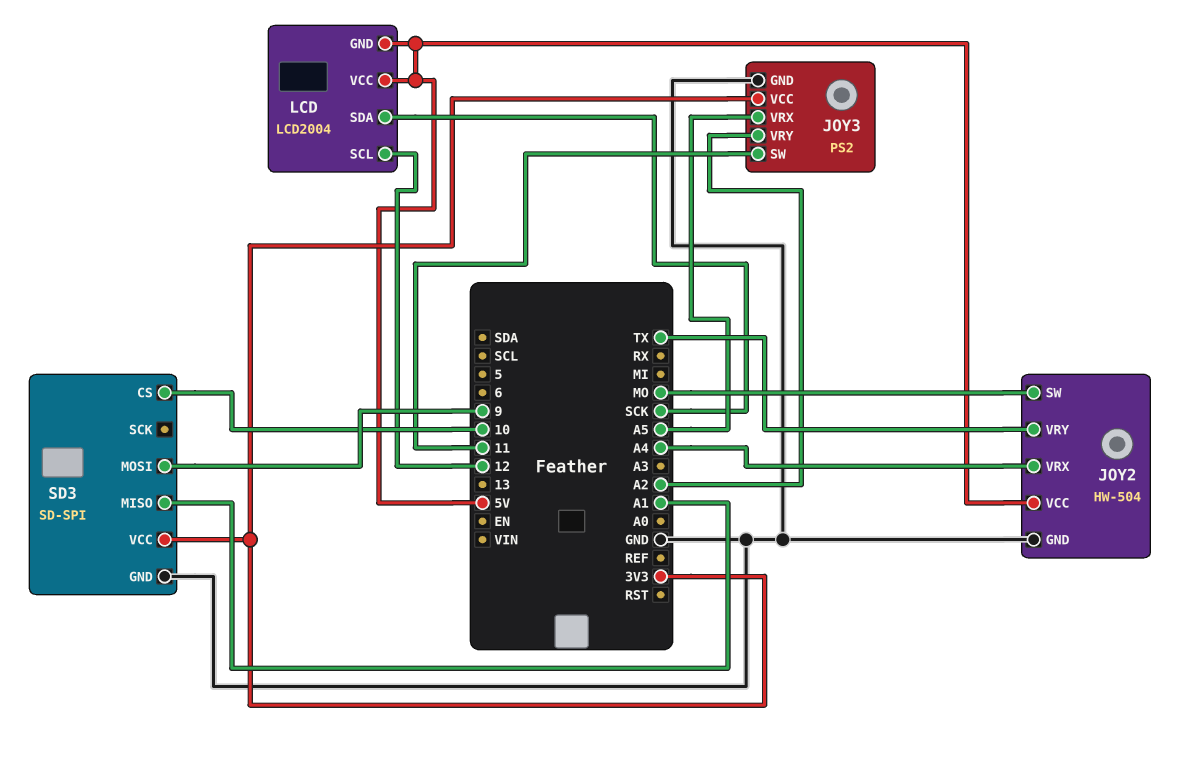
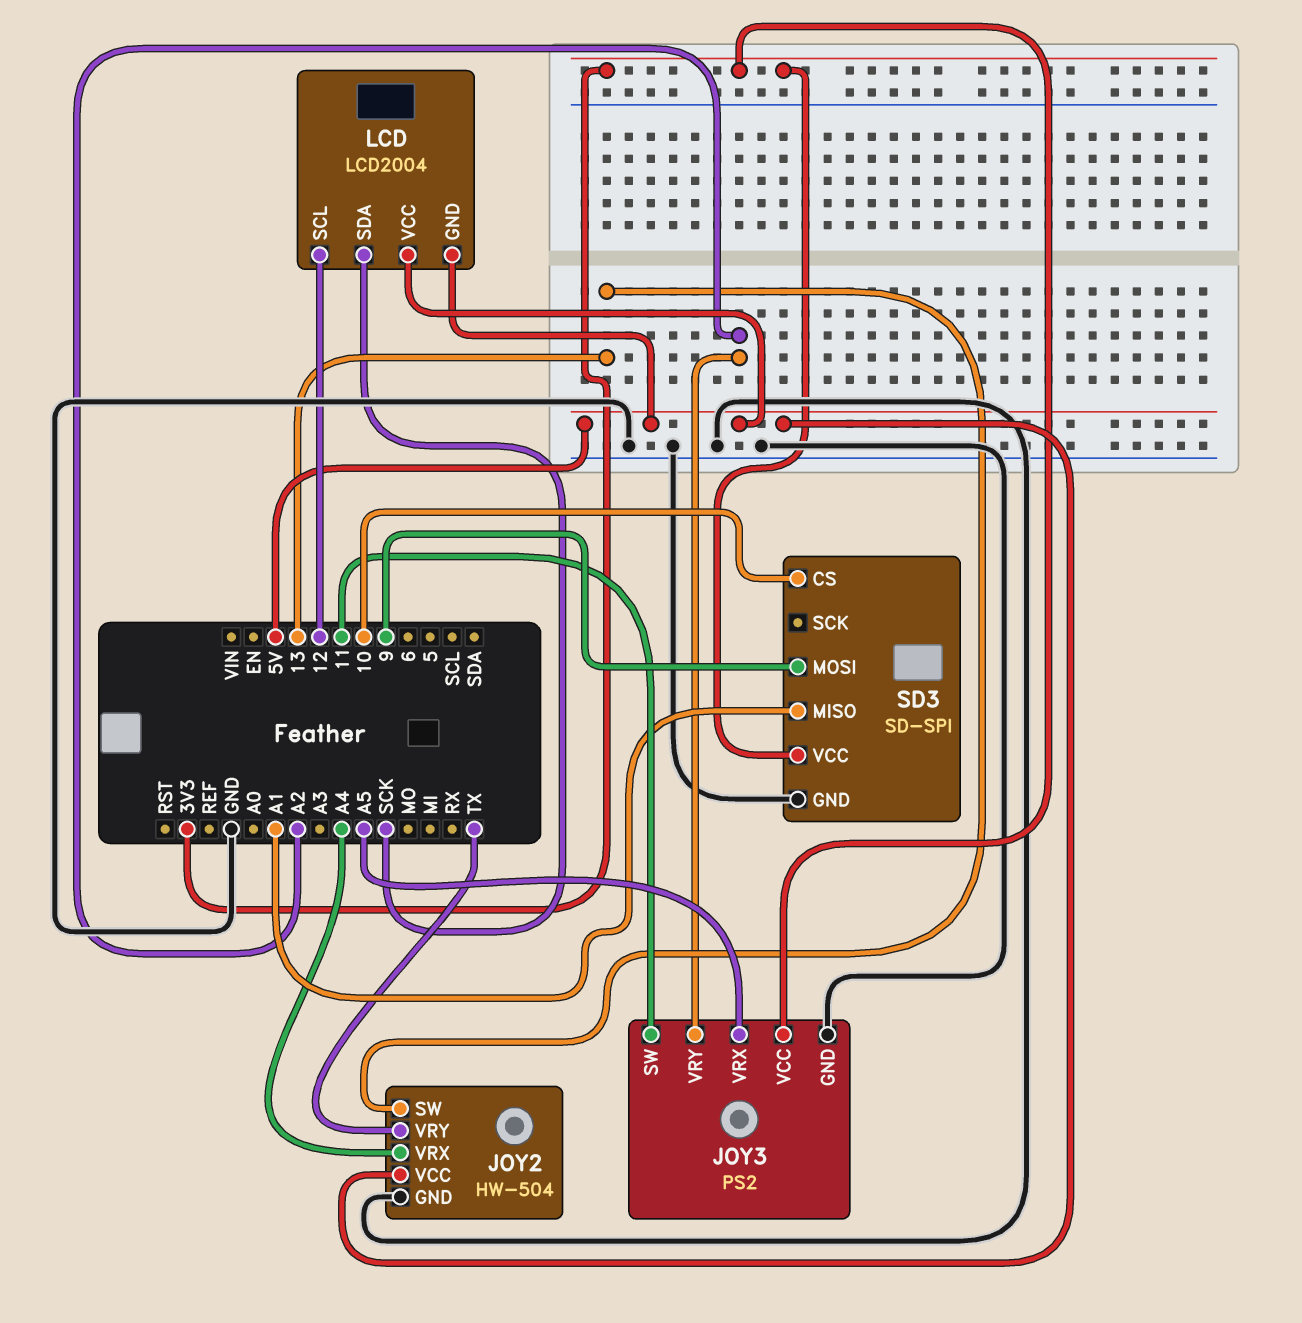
JOY2 pin SW: MO -> 13

